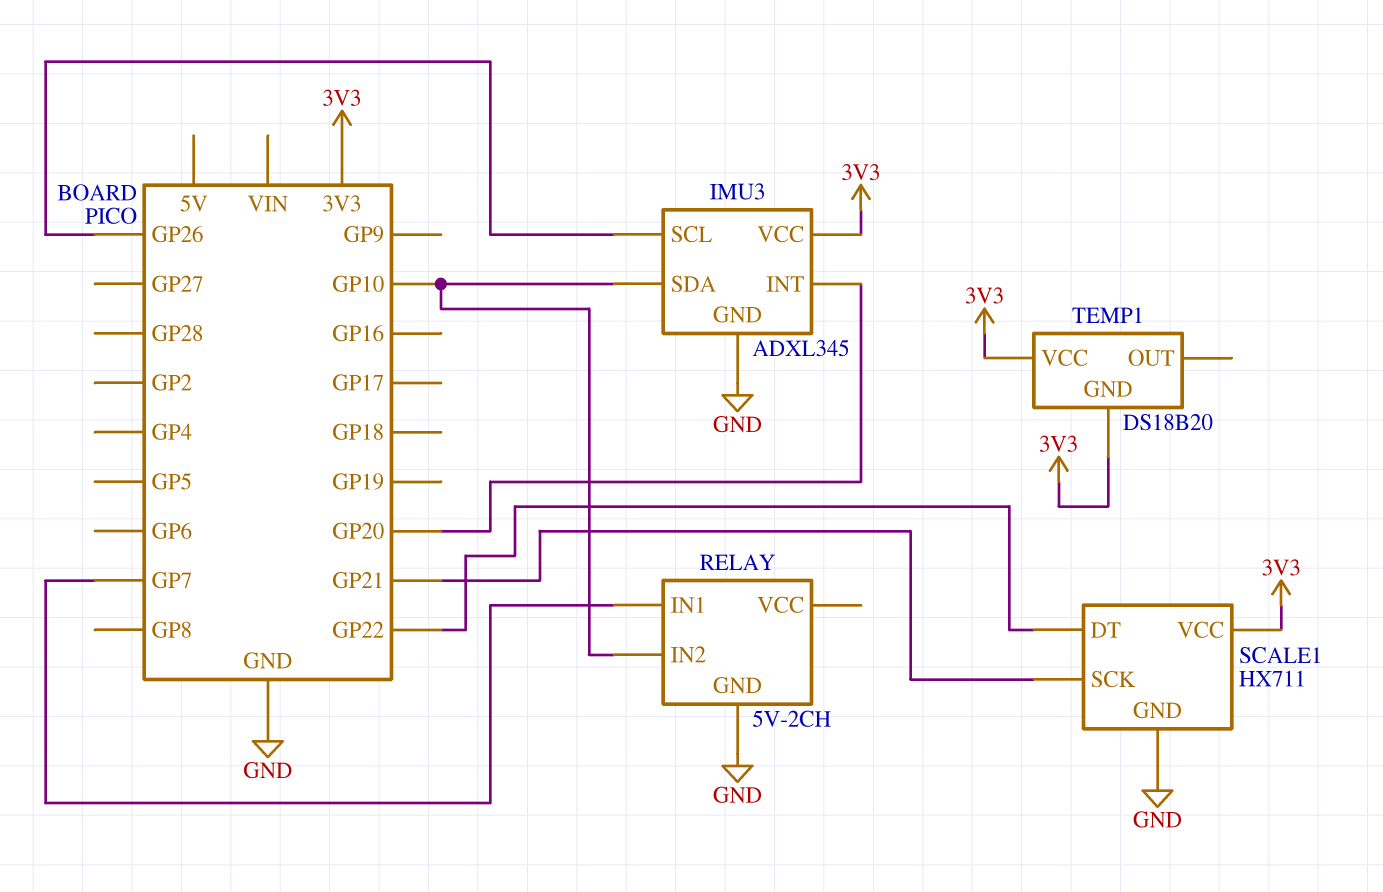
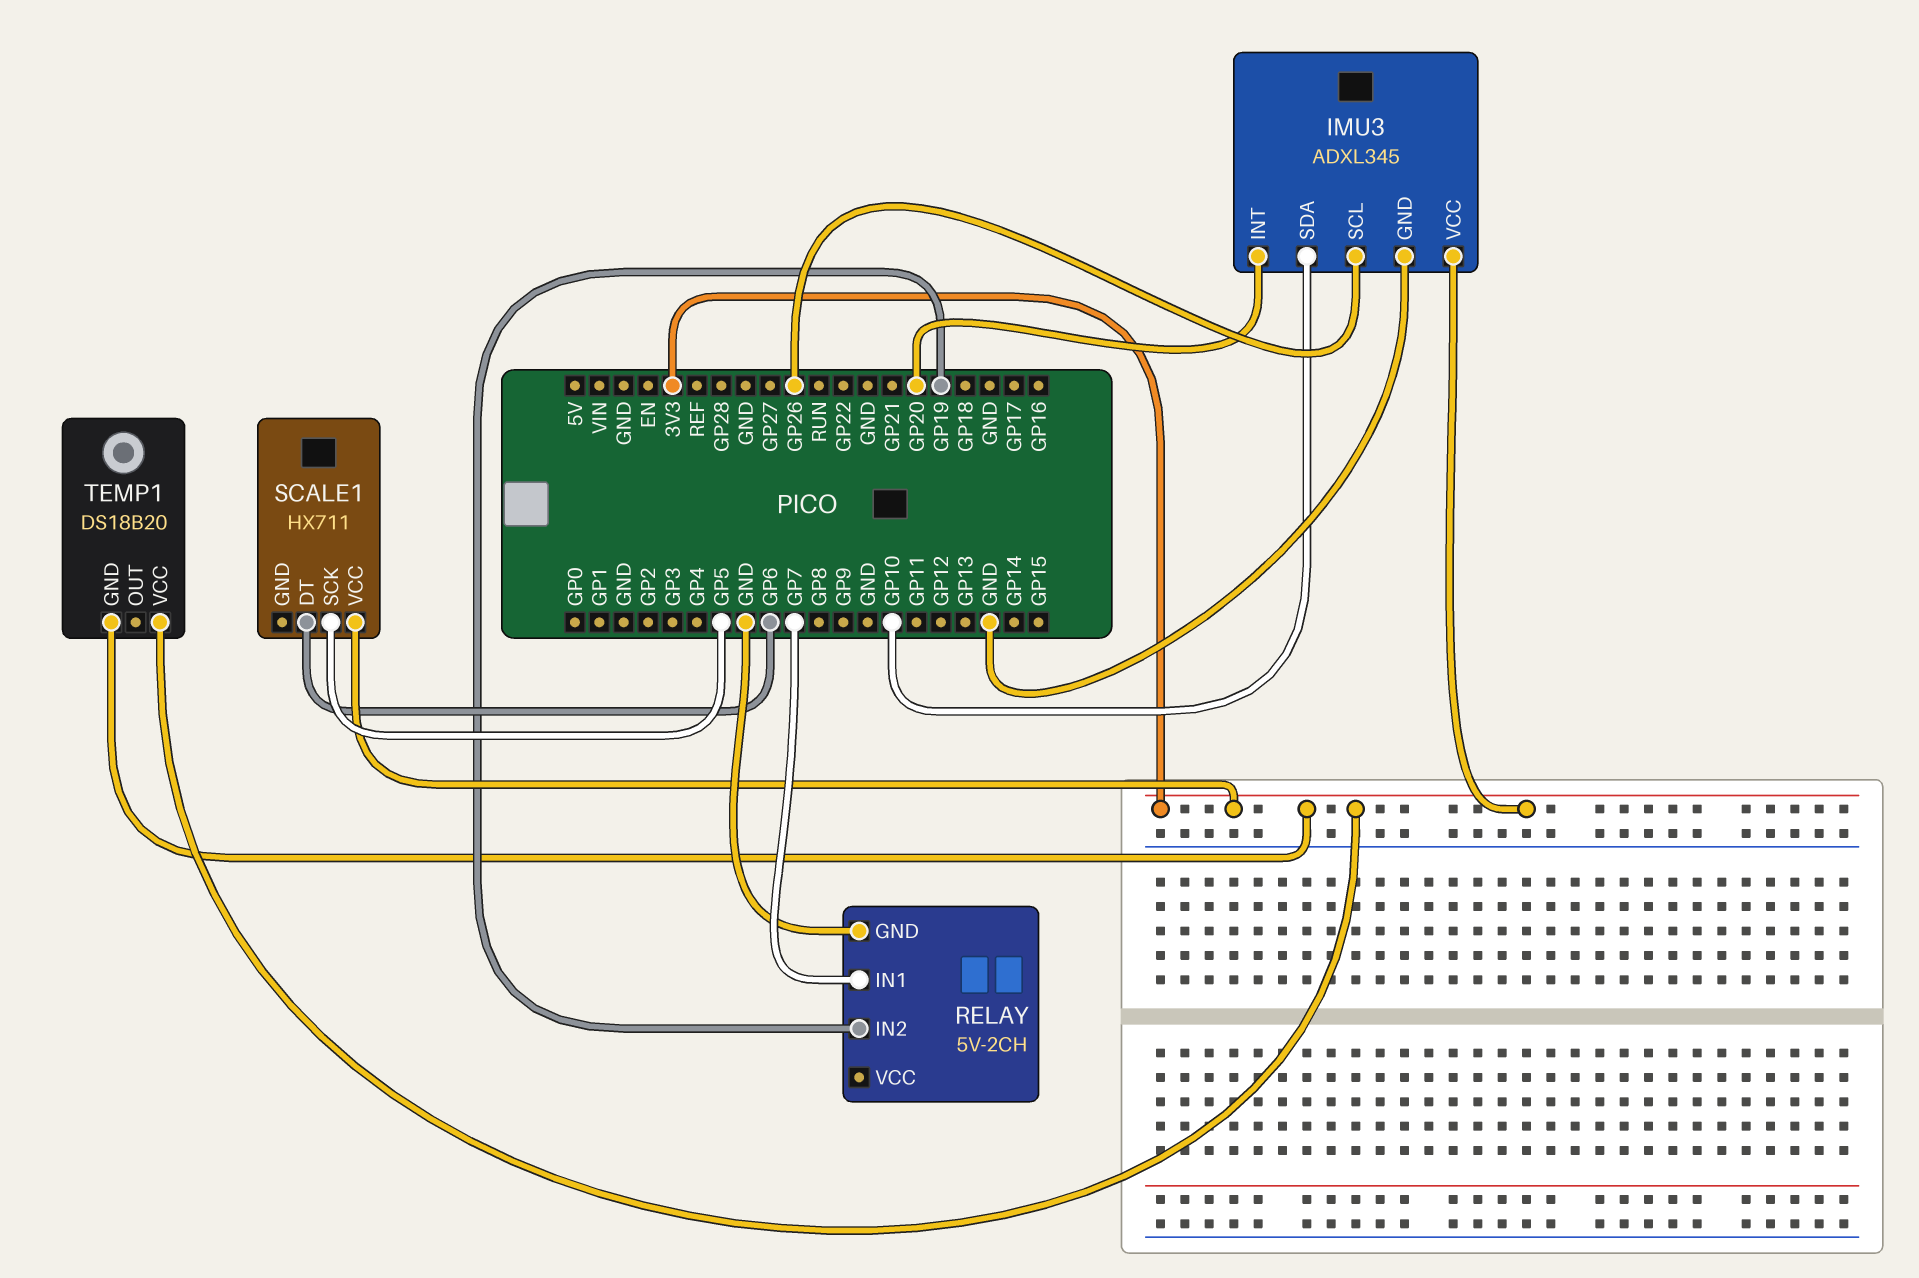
RELAY pin IN2: GP10 -> GP19
SCALE1 pin DT: GP22 -> GP6
SCALE1 pin GND: GND -> none
SCALE1 pin SCK: GP21 -> GP5

